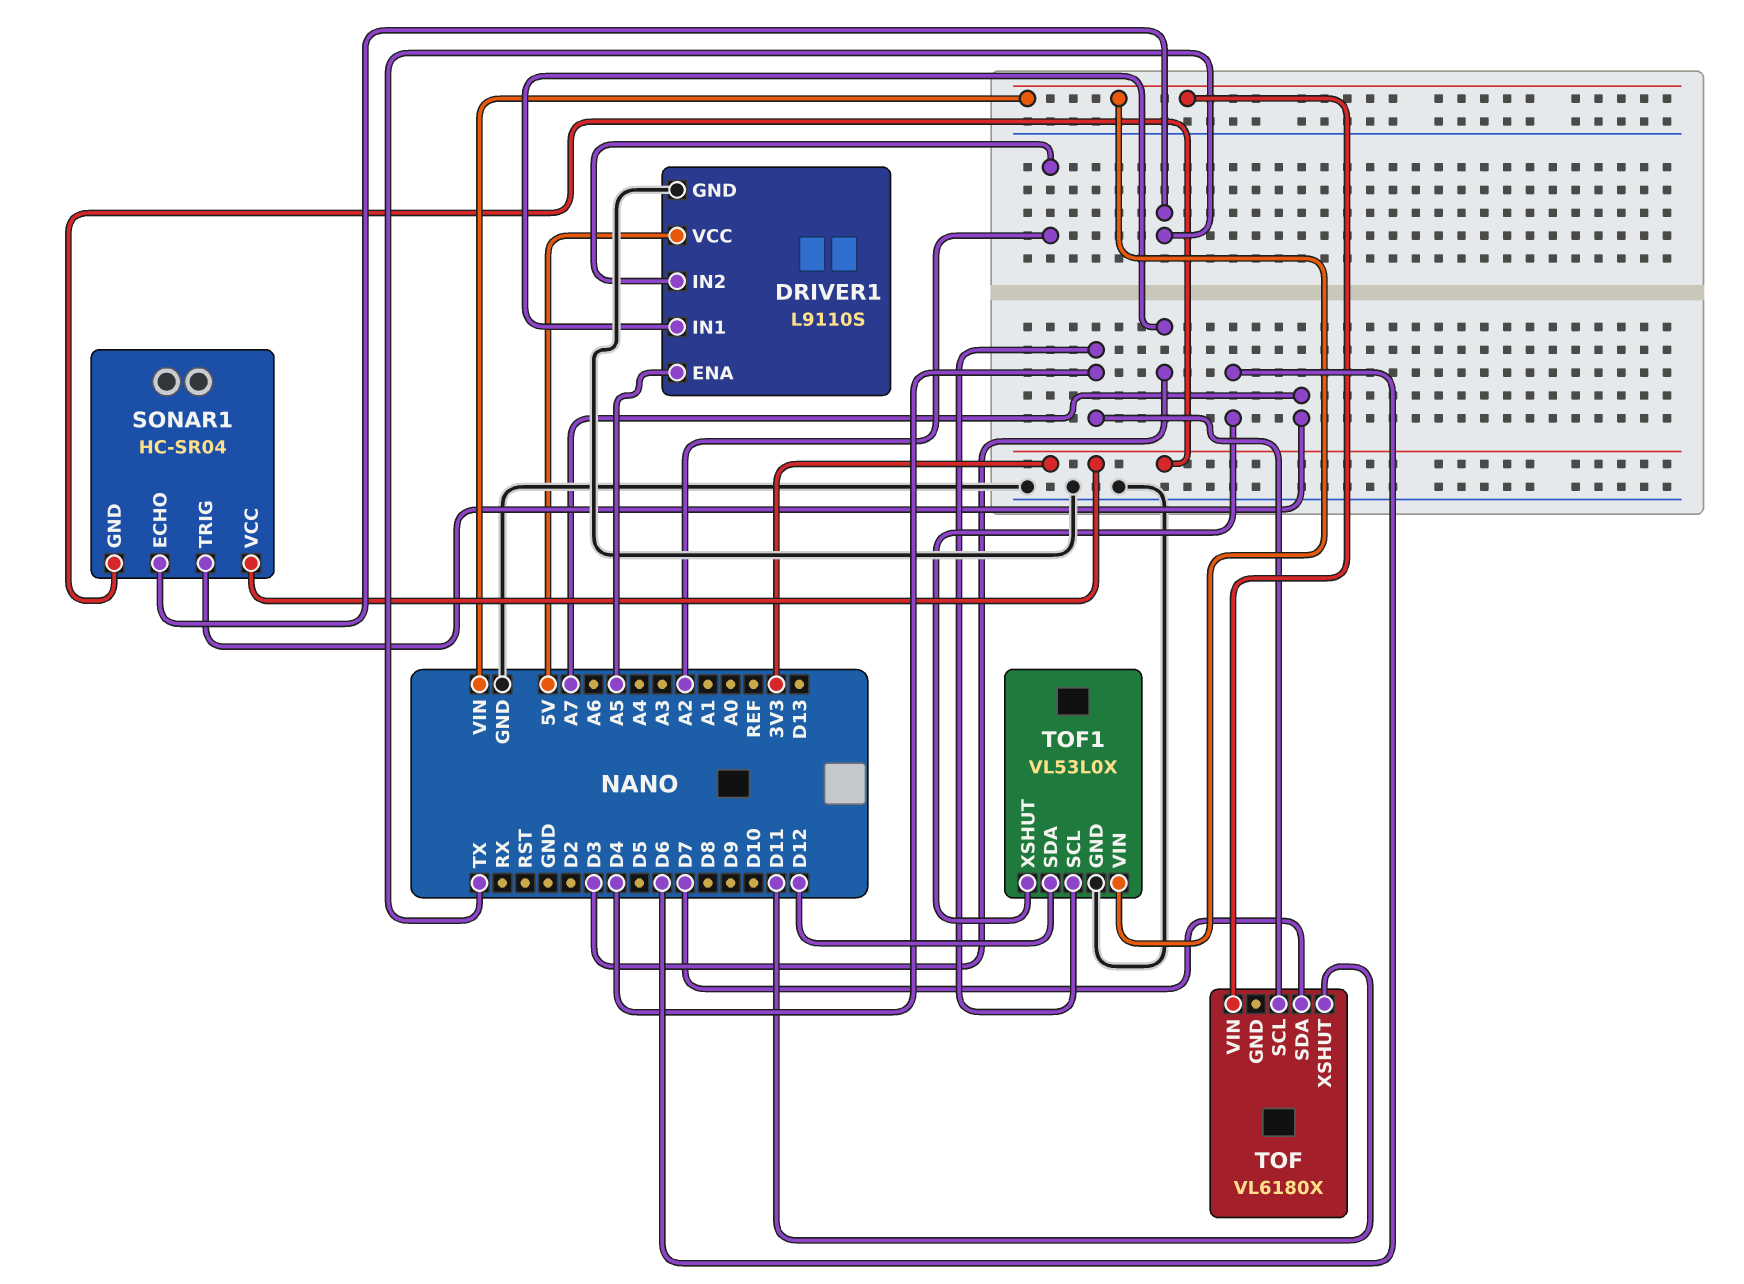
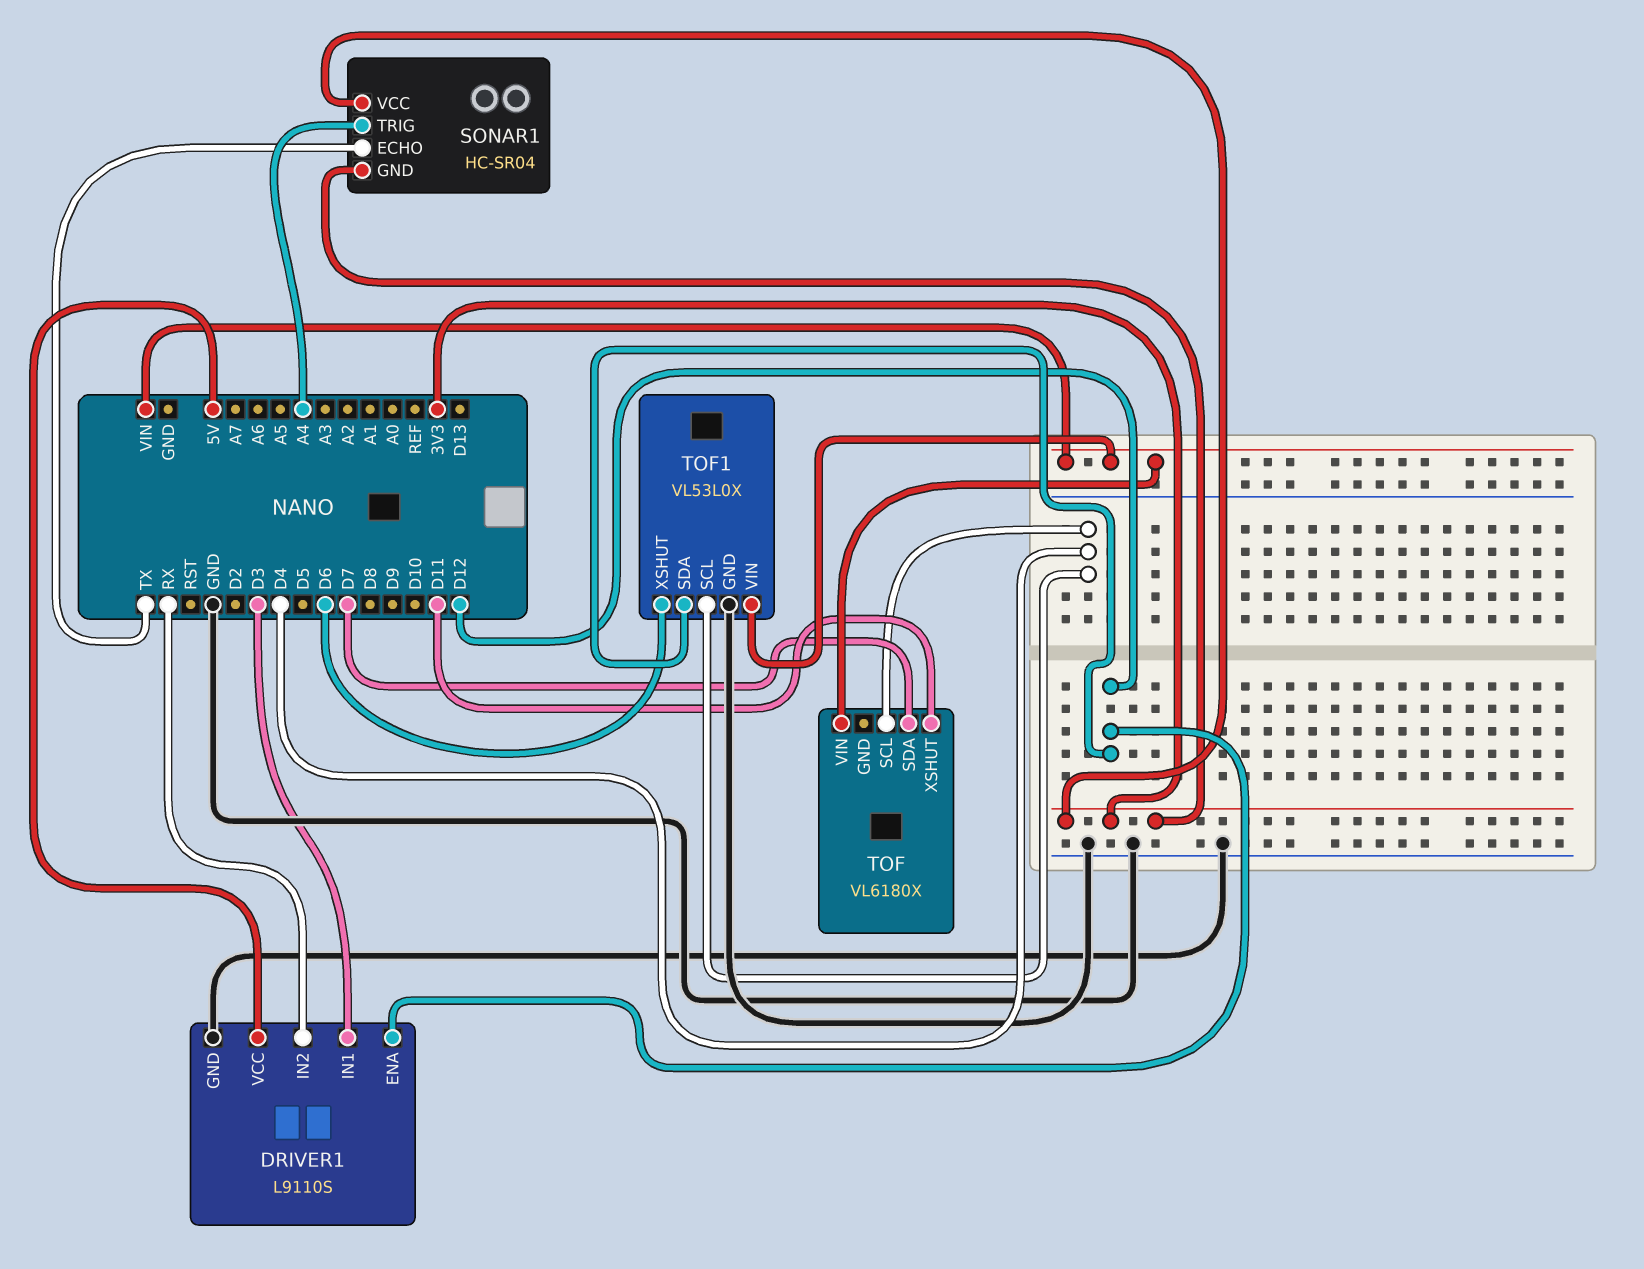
DRIVER1 pin ENA: A5 -> D12
DRIVER1 pin IN2: A2 -> RX
SONAR1 pin TRIG: A7 -> A4

